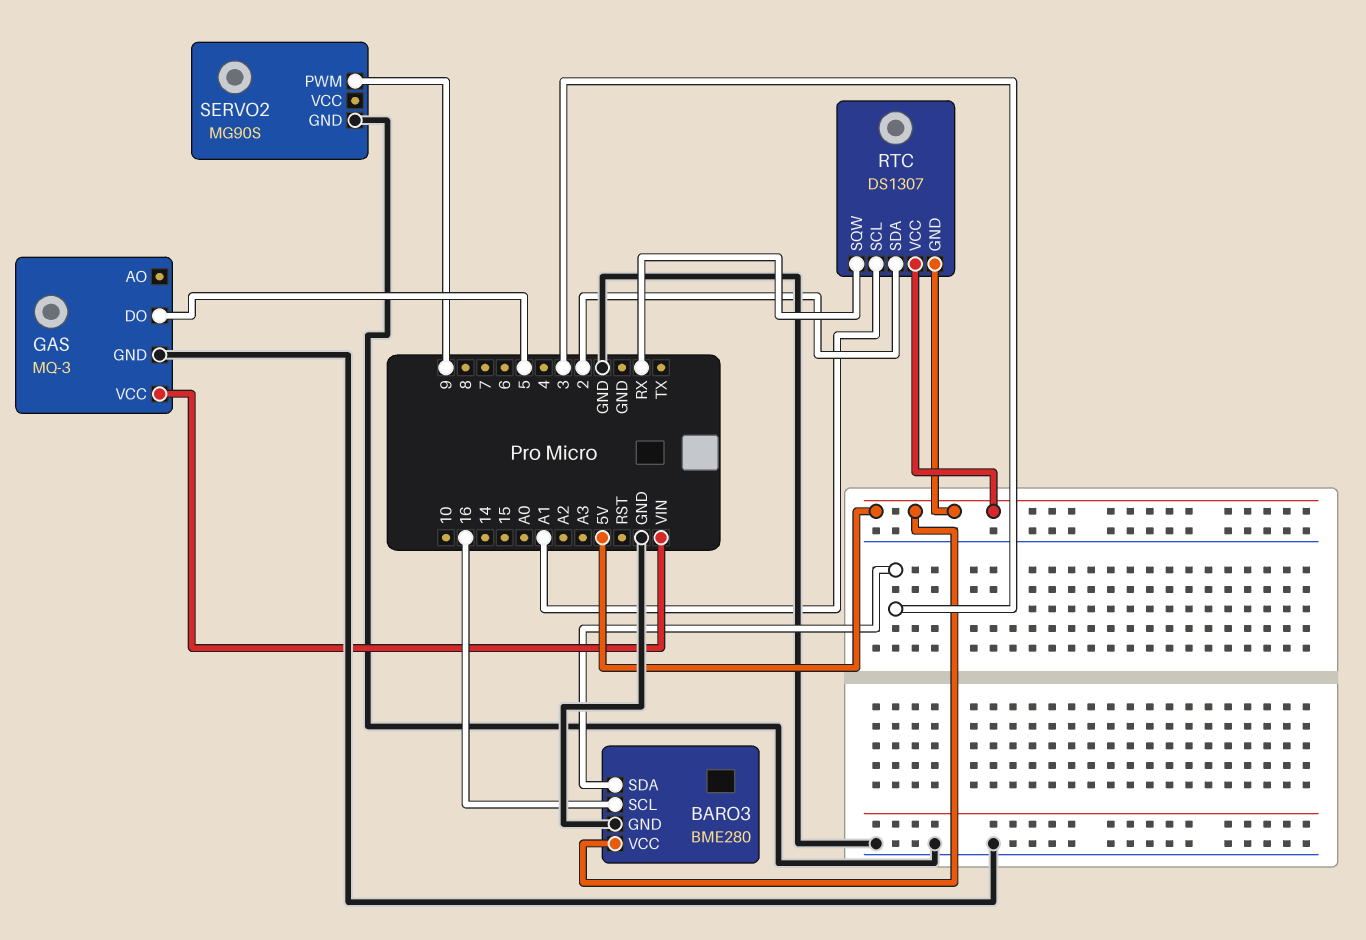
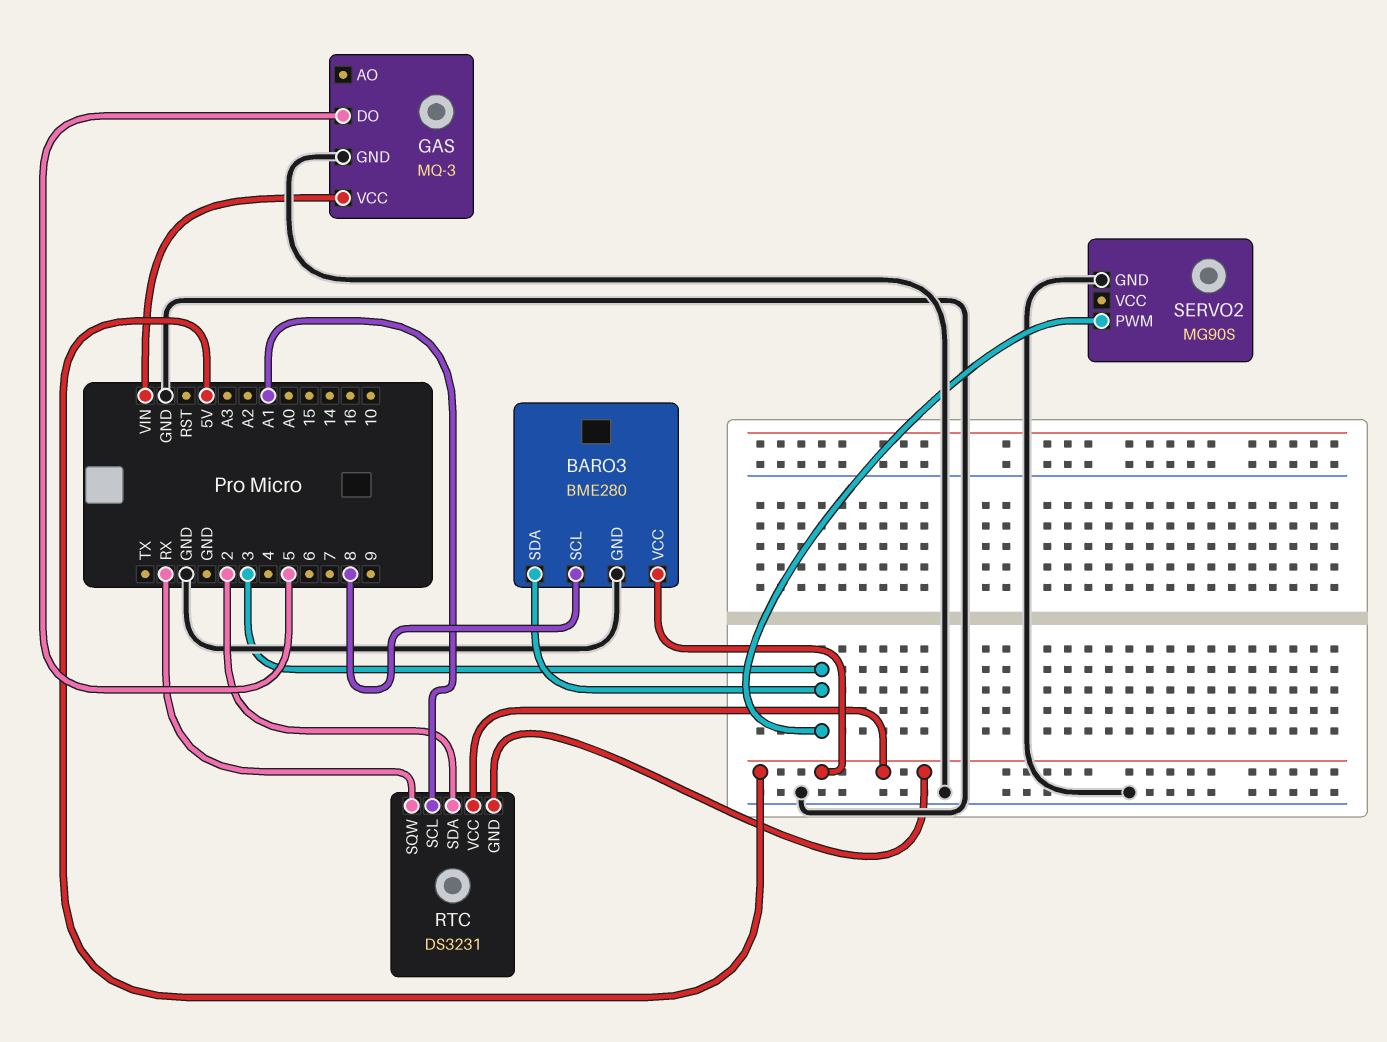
BARO3 pin SCL: 16 -> 8
RTC: DS1307 -> DS3231
SERVO2 pin PWM: 9 -> 3

